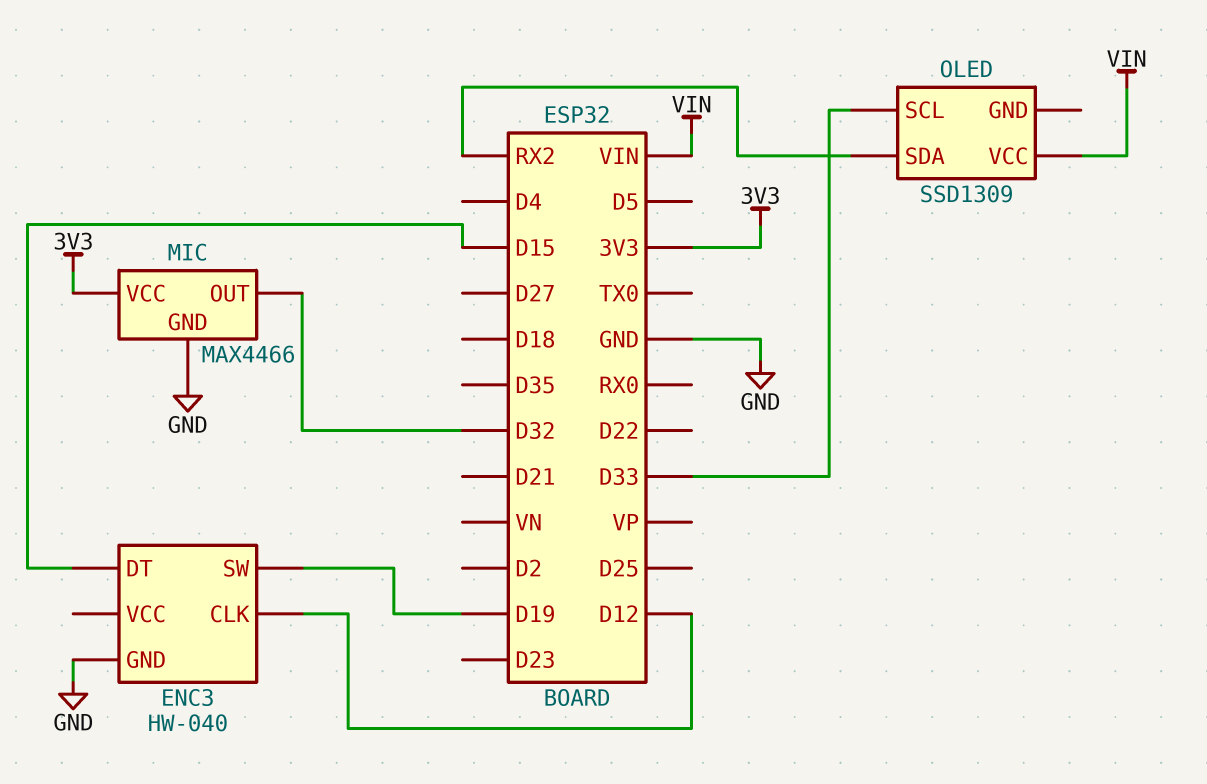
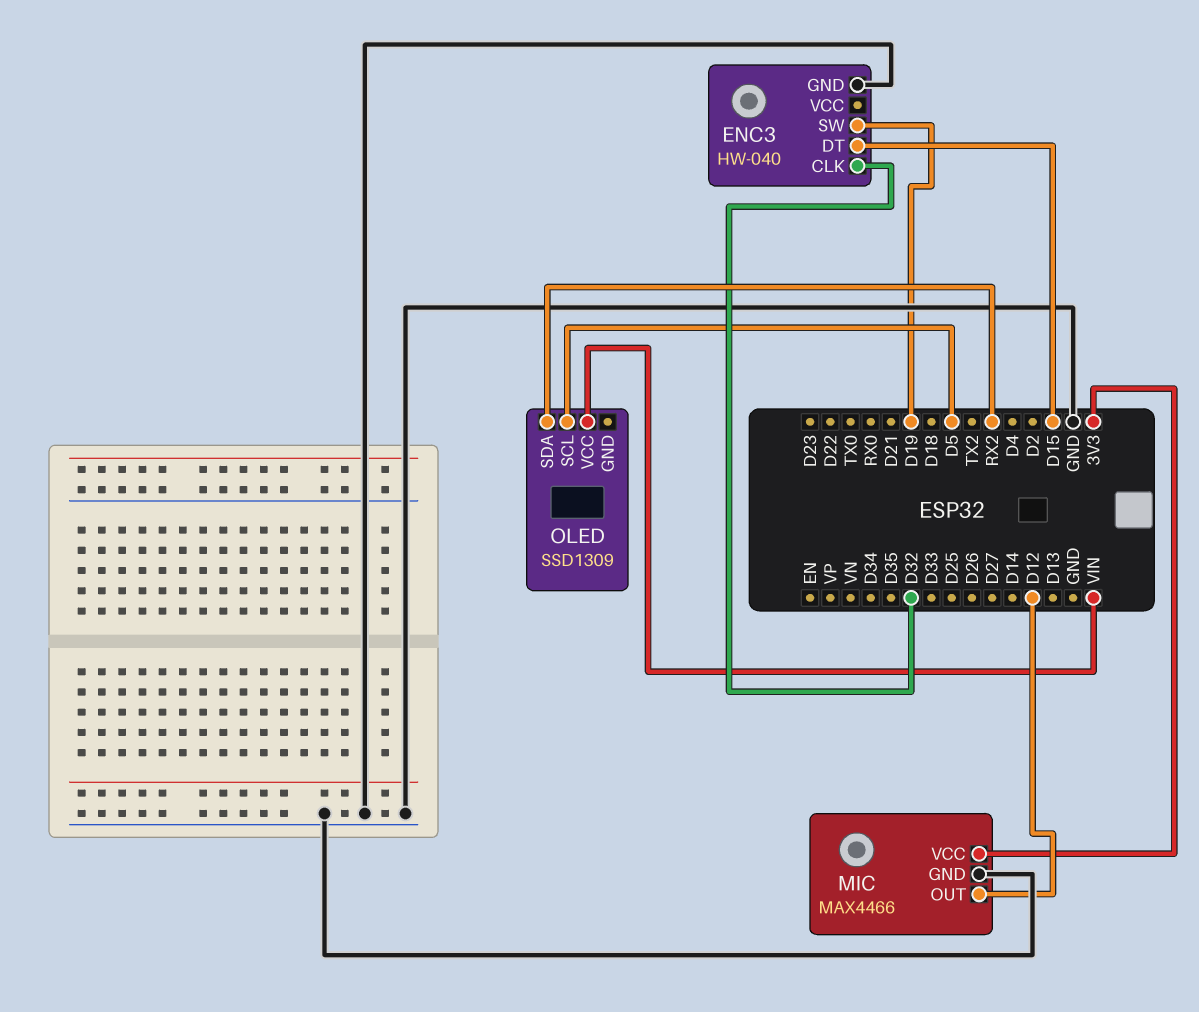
ENC3 pin CLK: D12 -> D32
MIC pin OUT: D32 -> D12
OLED pin SCL: D33 -> D5

